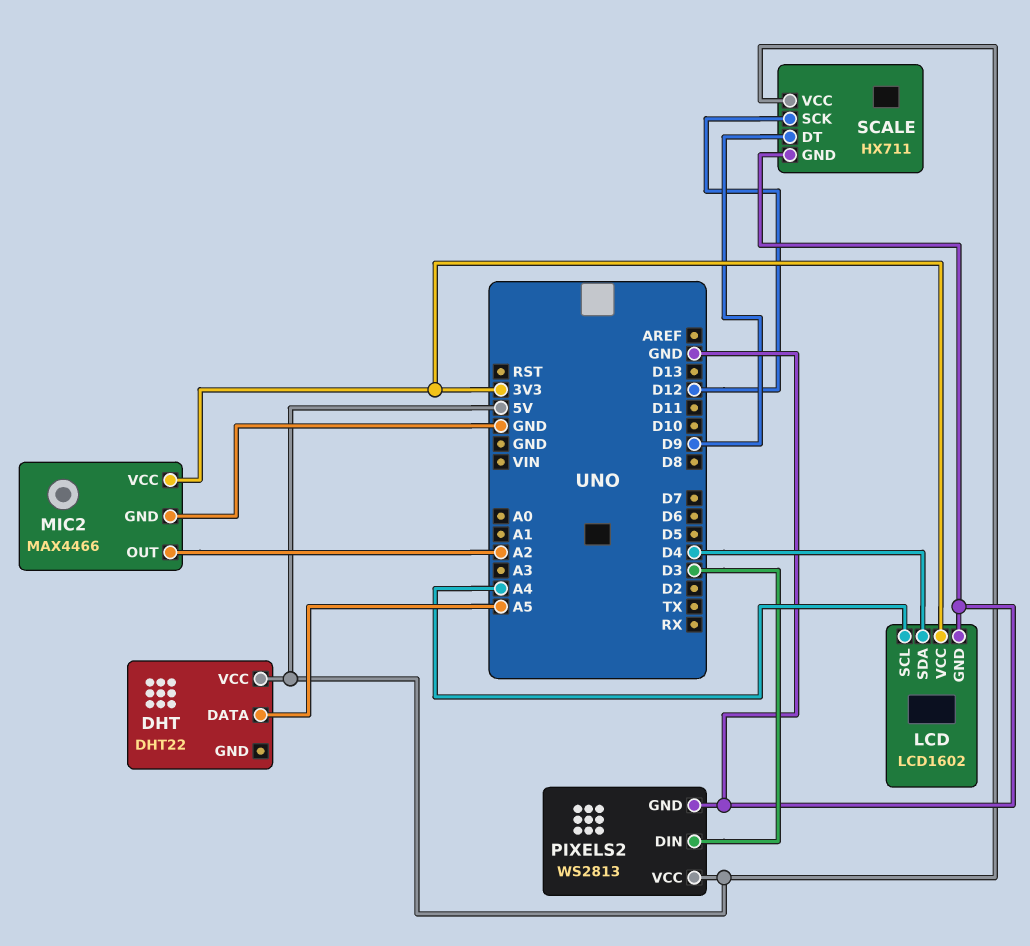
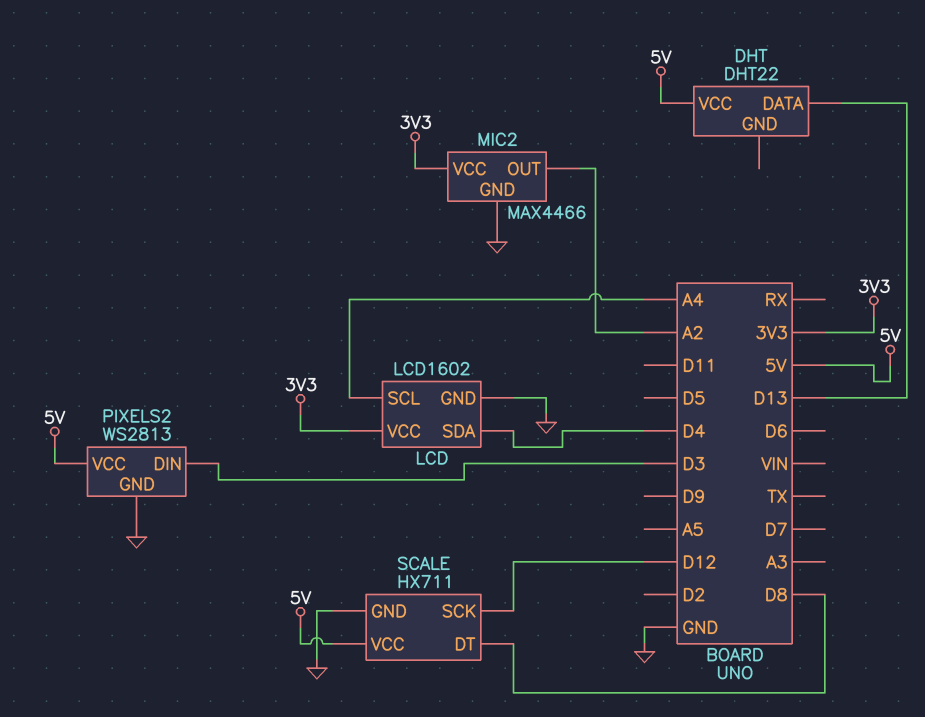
DHT pin DATA: A5 -> D13
SCALE pin DT: D9 -> D8

